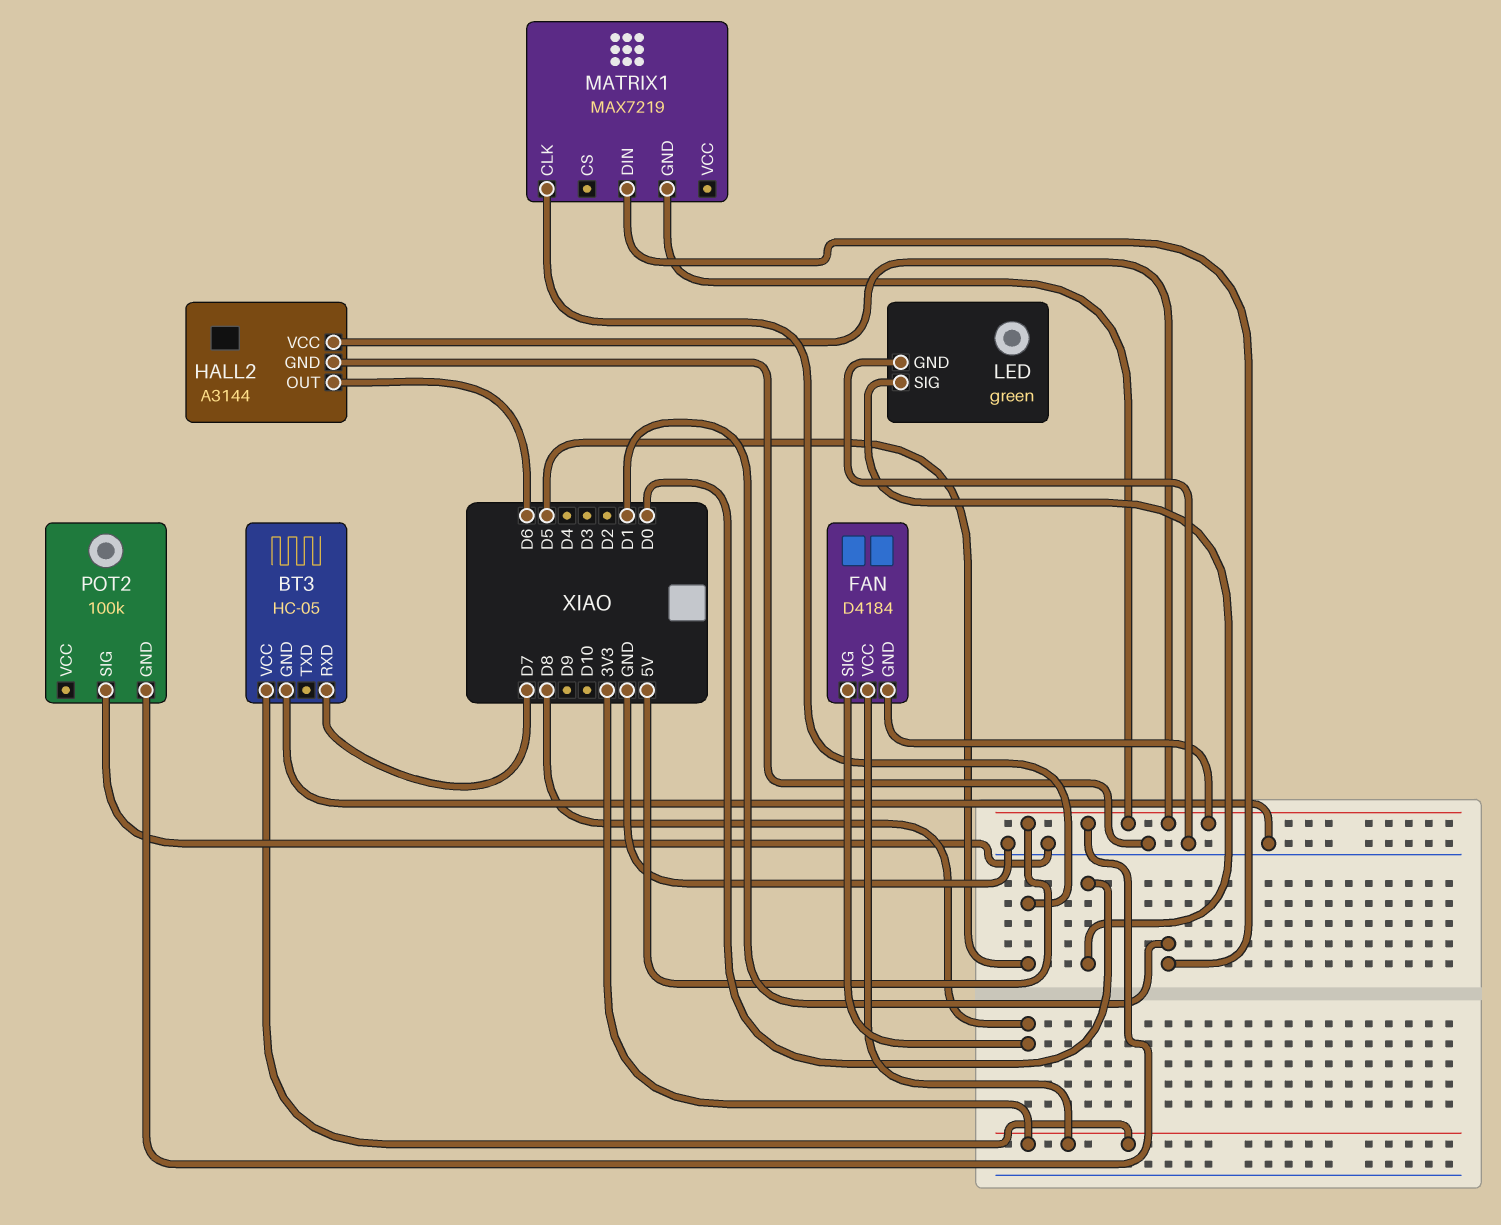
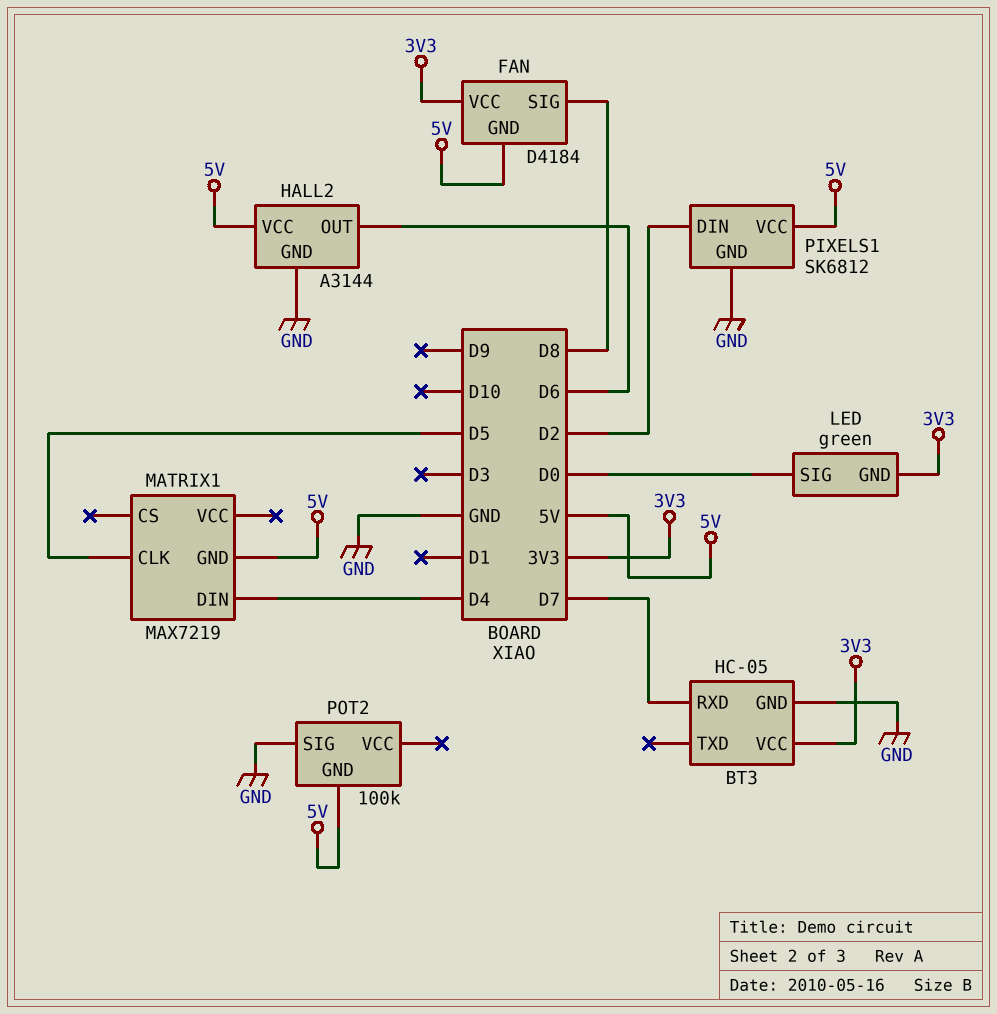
LED pin GND: GND -> 3V3
MATRIX1 pin DIN: D1 -> D4
PIXELS1: none -> SK6812
PIXELS1 pin DIN: none -> D2
PIXELS1 pin GND: none -> GND
PIXELS1 pin VCC: none -> 5V

